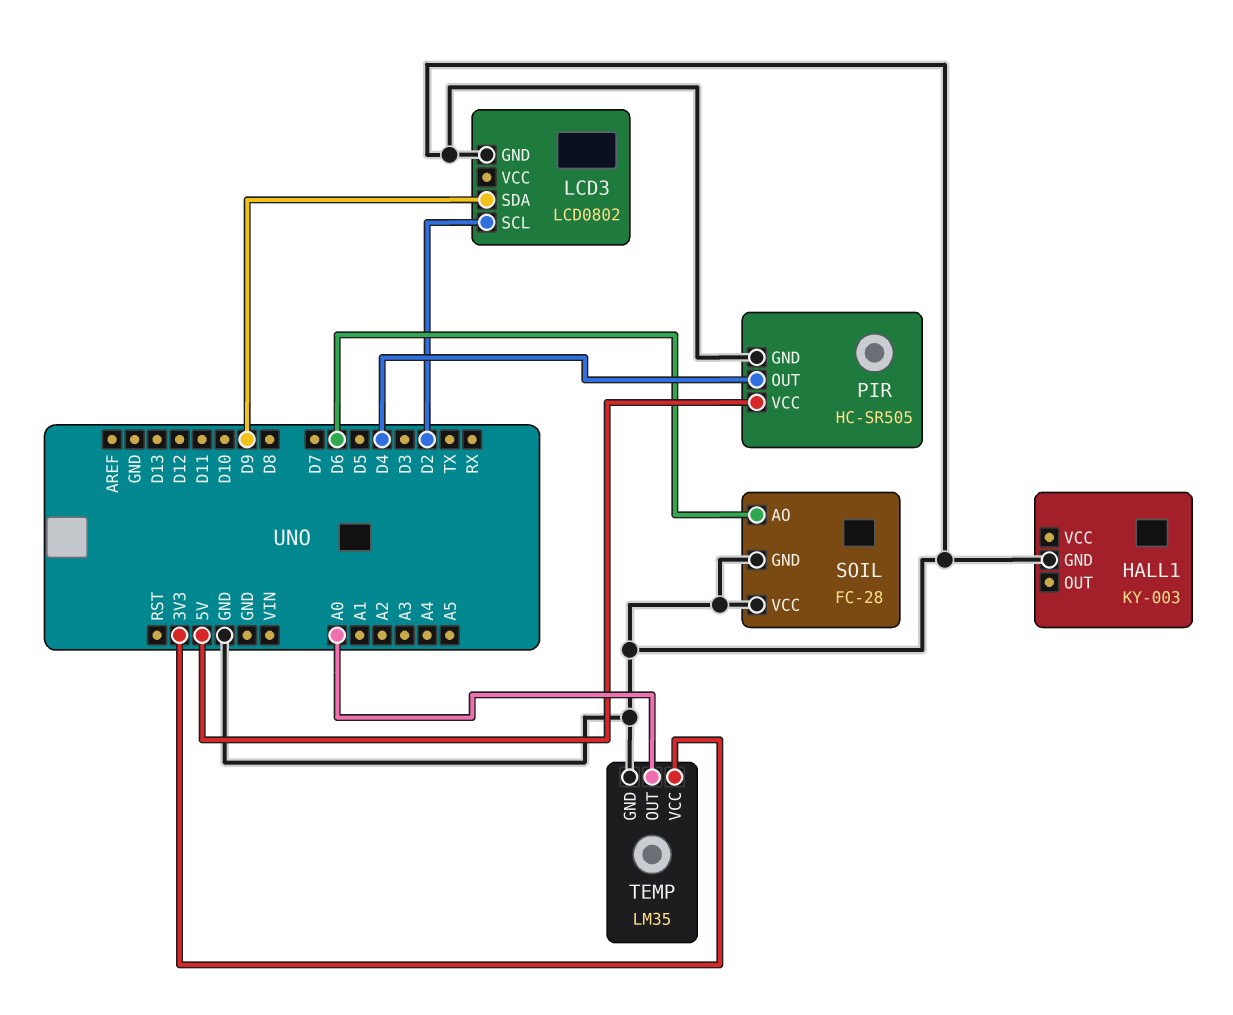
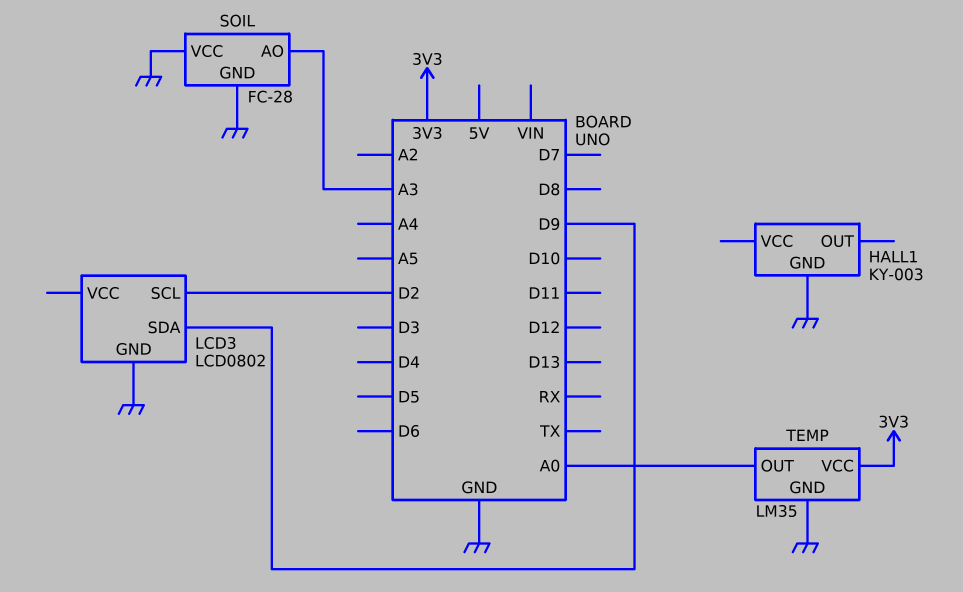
PIR: HC-SR505 -> none
PIR pin GND: GND -> none
PIR pin OUT: D4 -> none
PIR pin VCC: 5V -> none
SOIL pin AO: D6 -> A3

